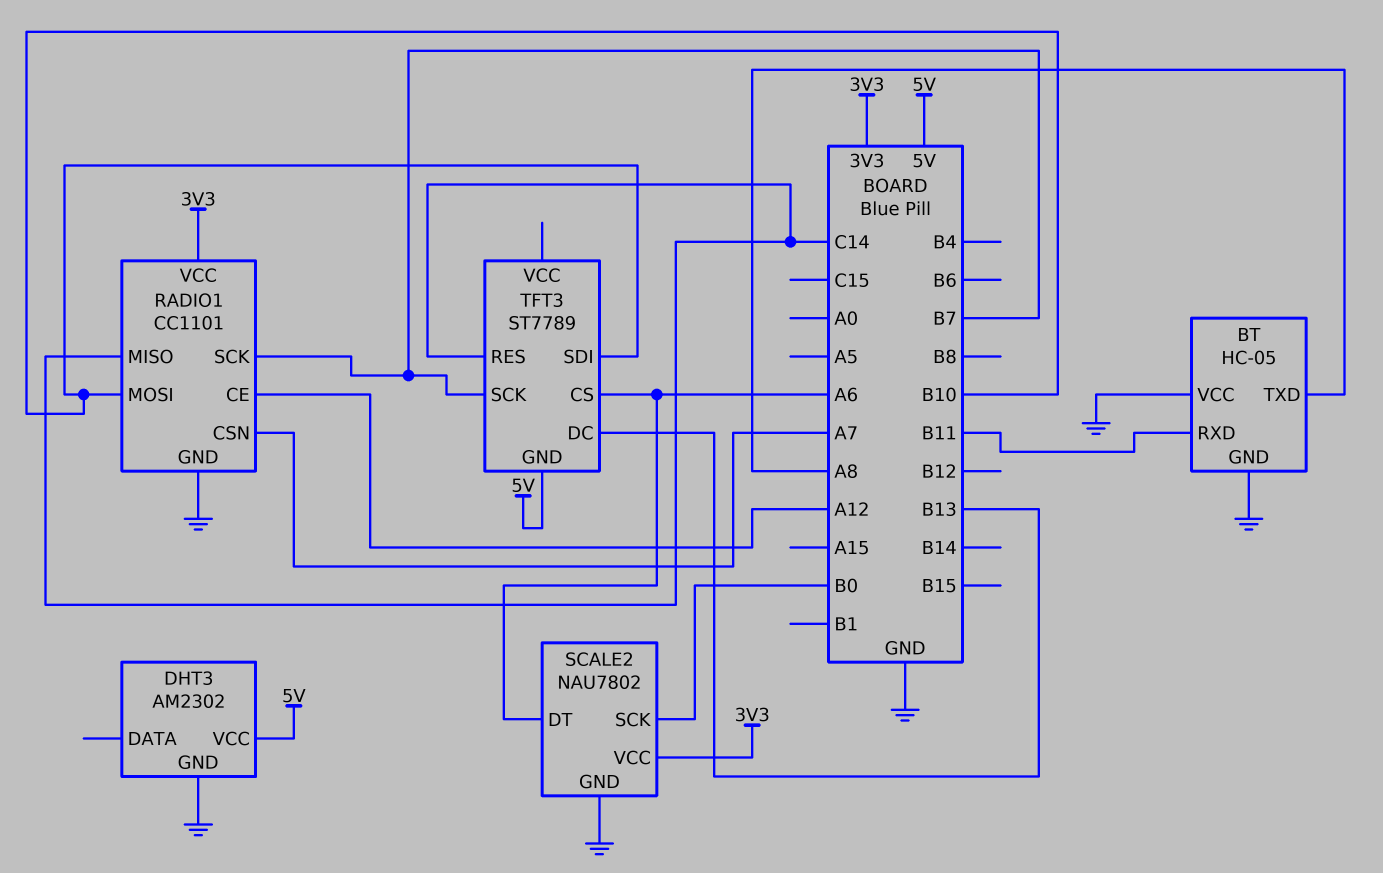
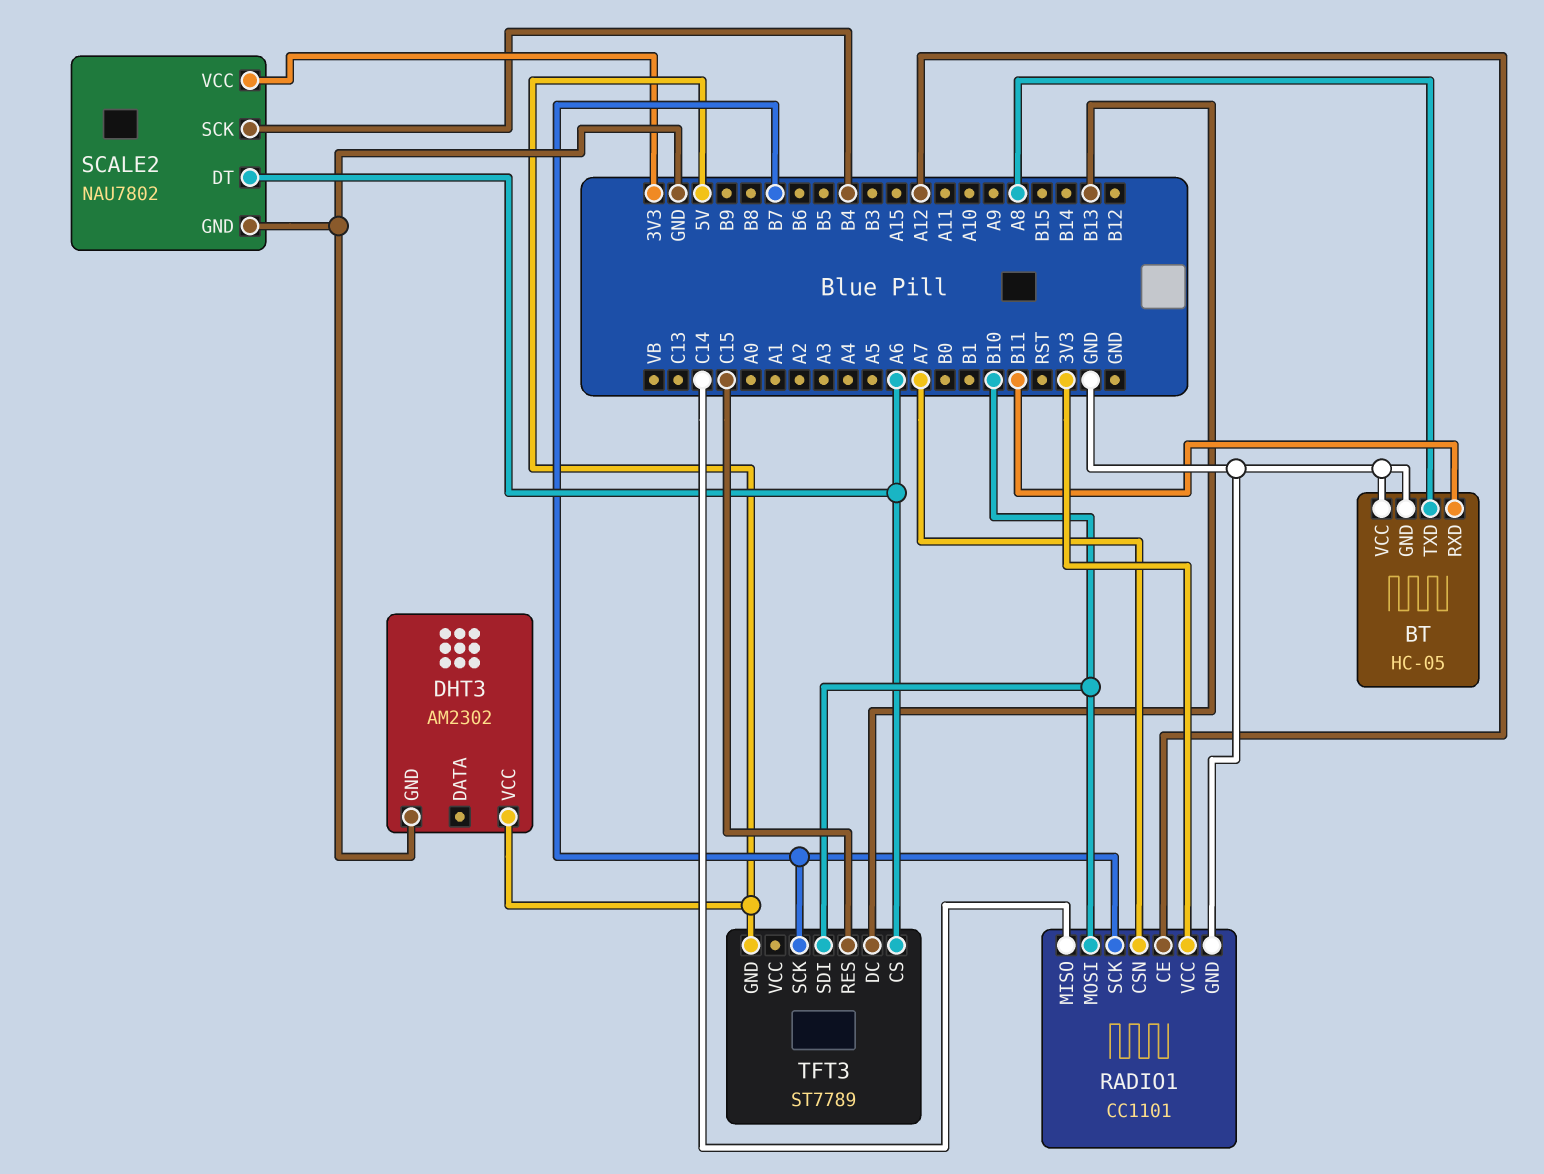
SCALE2 pin SCK: B0 -> B4
TFT3 pin RES: C14 -> C15

